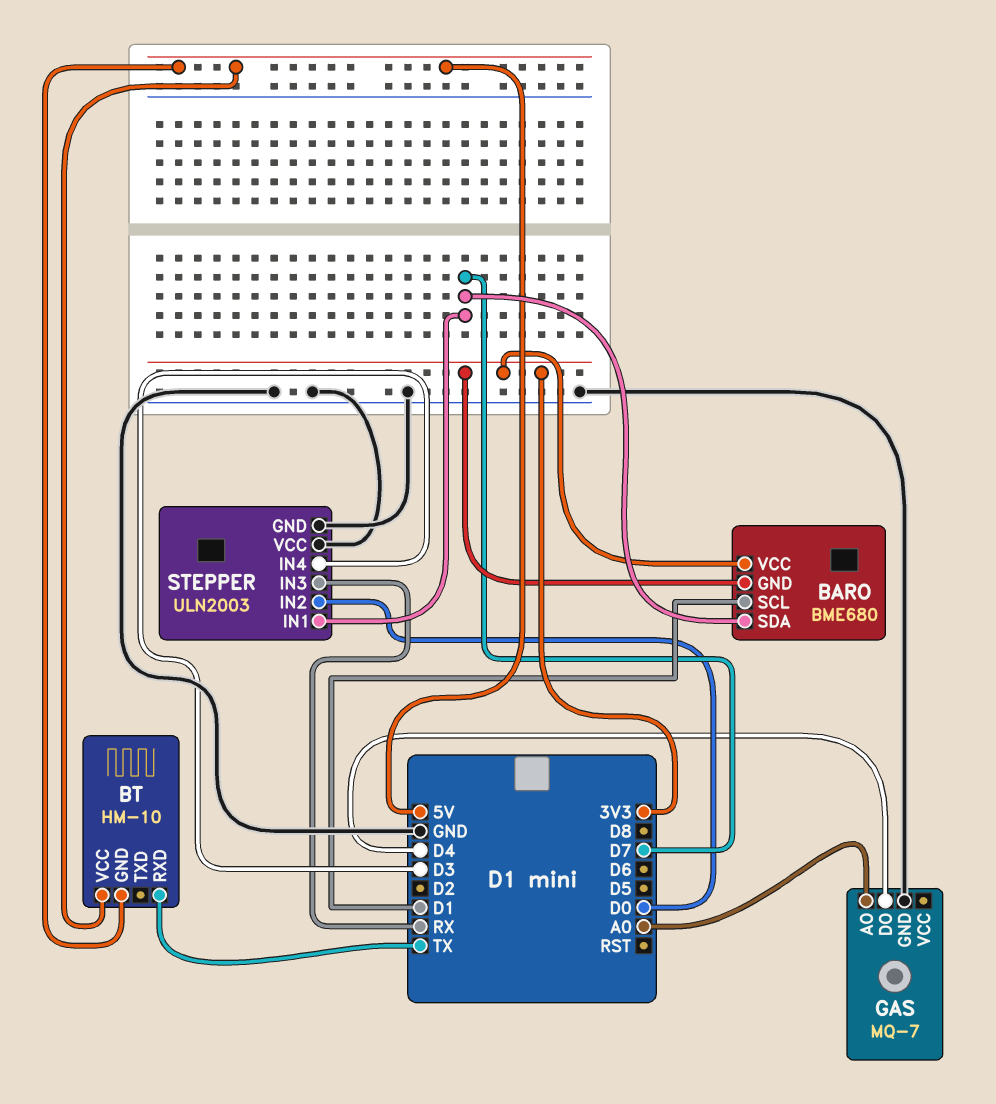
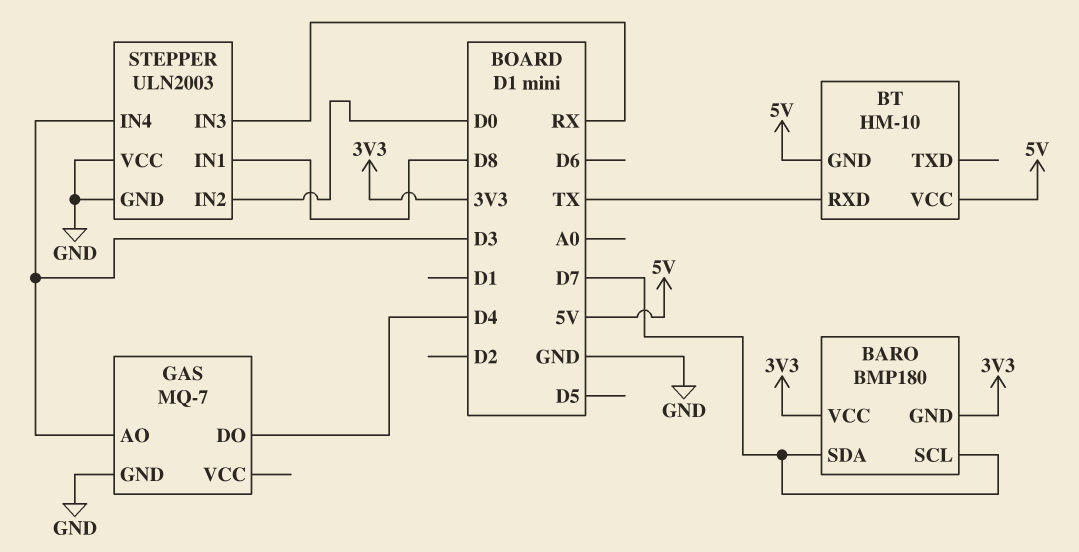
BARO: BME680 -> BMP180
BARO pin SCL: D1 -> D7
GAS pin AO: A0 -> D3
STEPPER pin IN1: D7 -> D8

